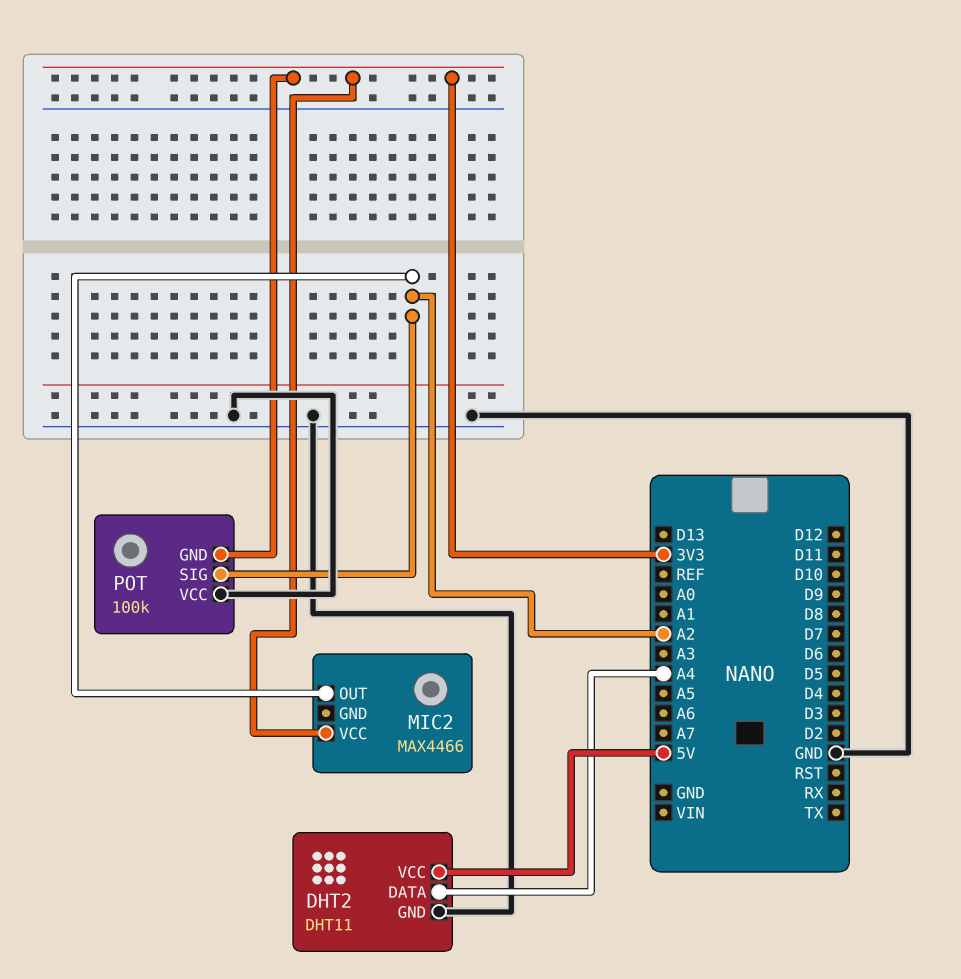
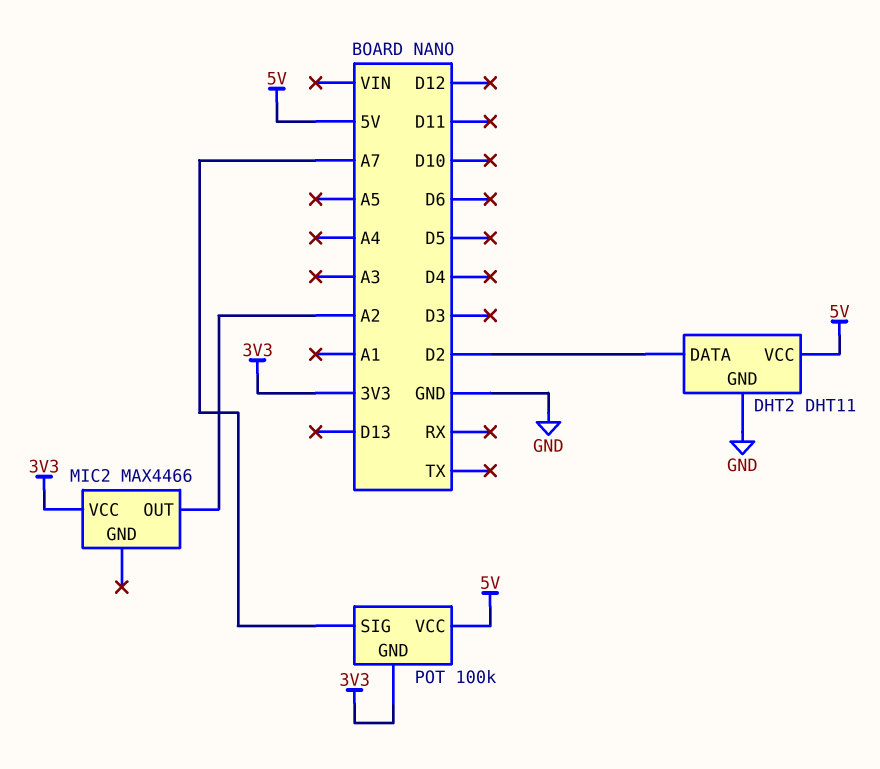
DHT2 pin DATA: A4 -> D2
POT pin SIG: A2 -> A7
POT pin VCC: GND -> 5V

